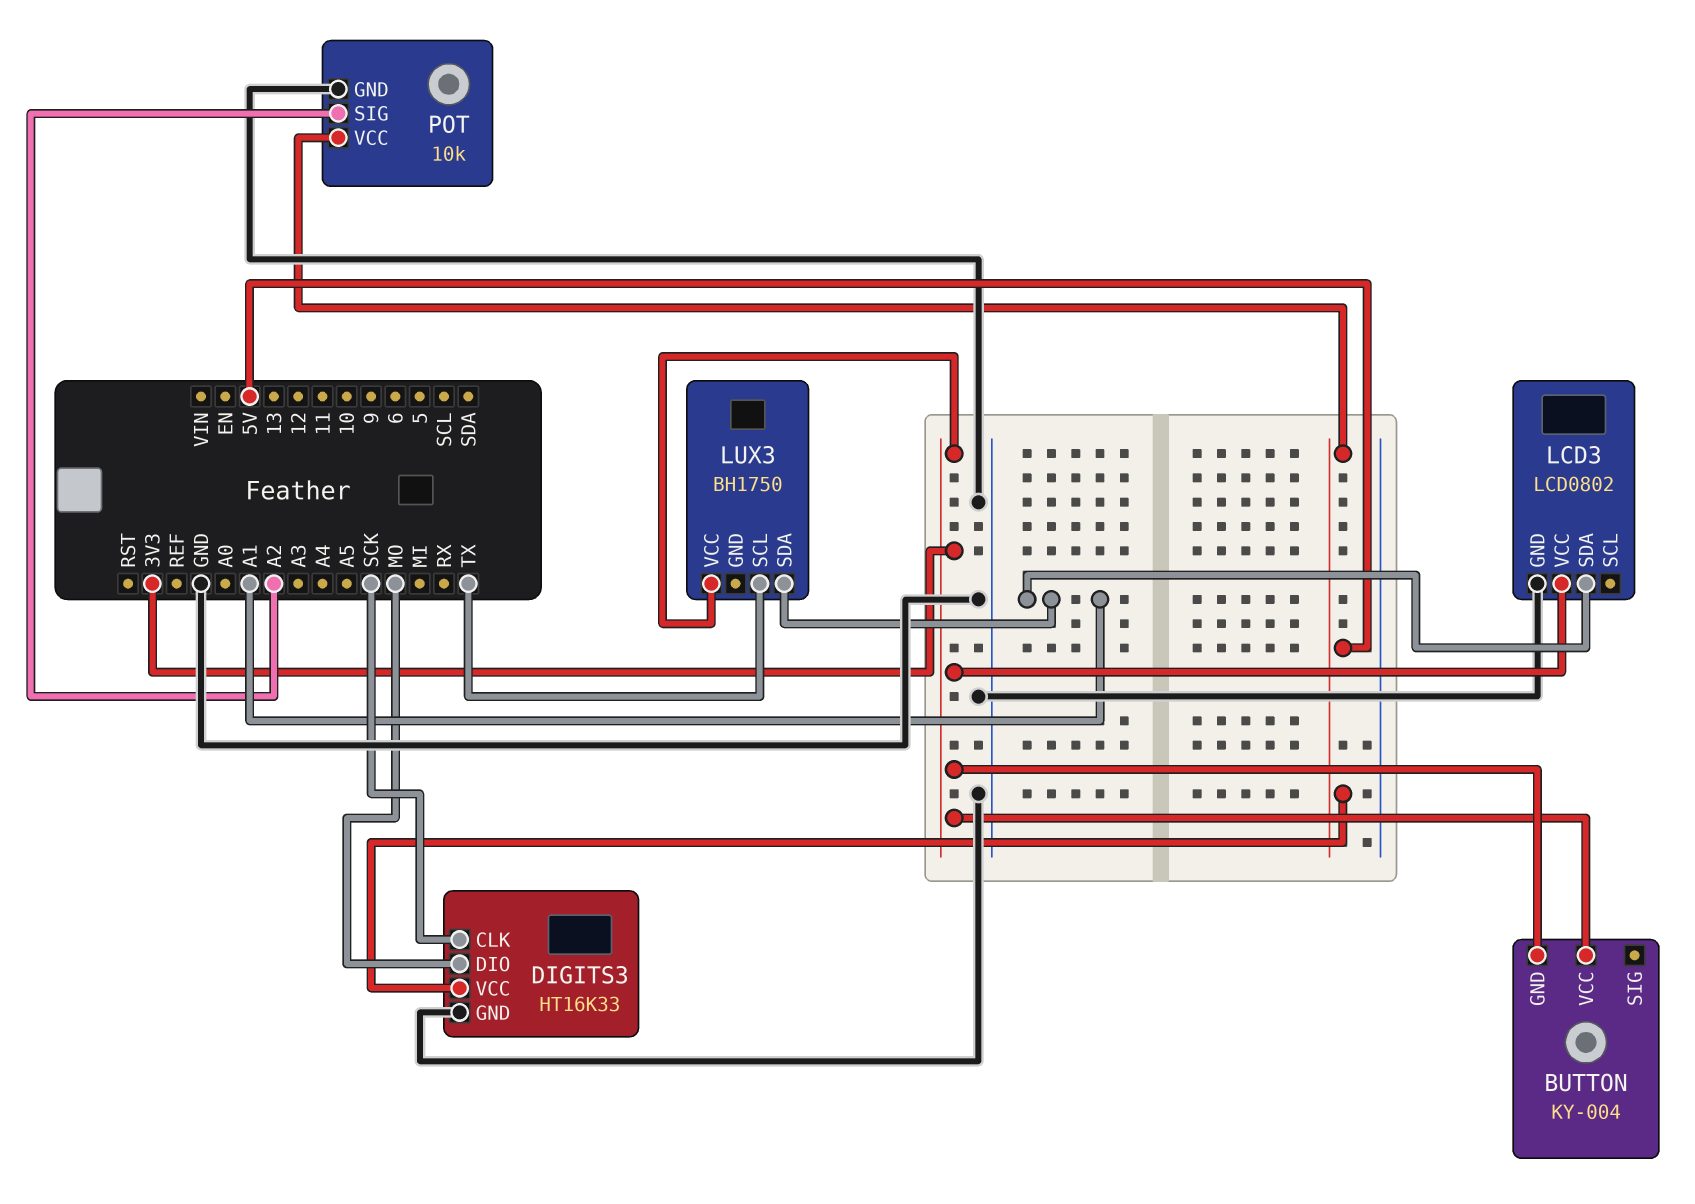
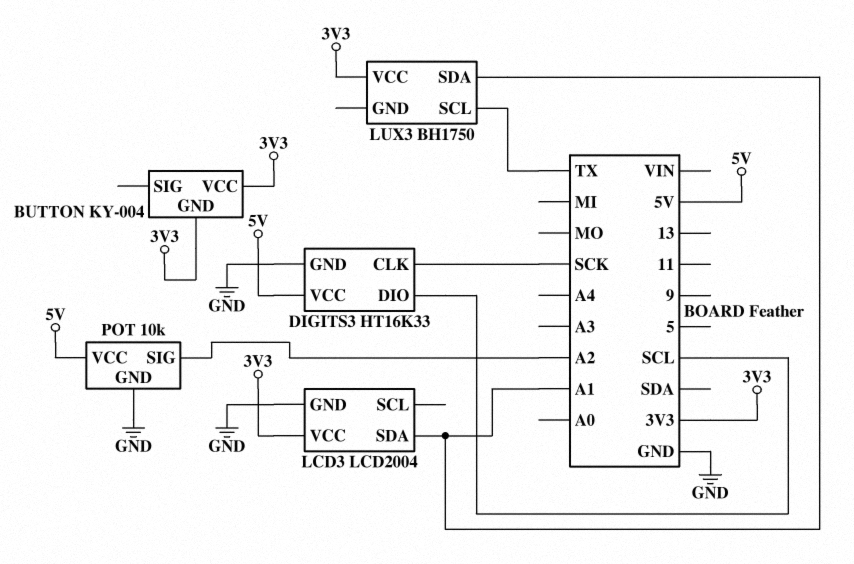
DIGITS3 pin DIO: MO -> SCL
LCD3: LCD0802 -> LCD2004

